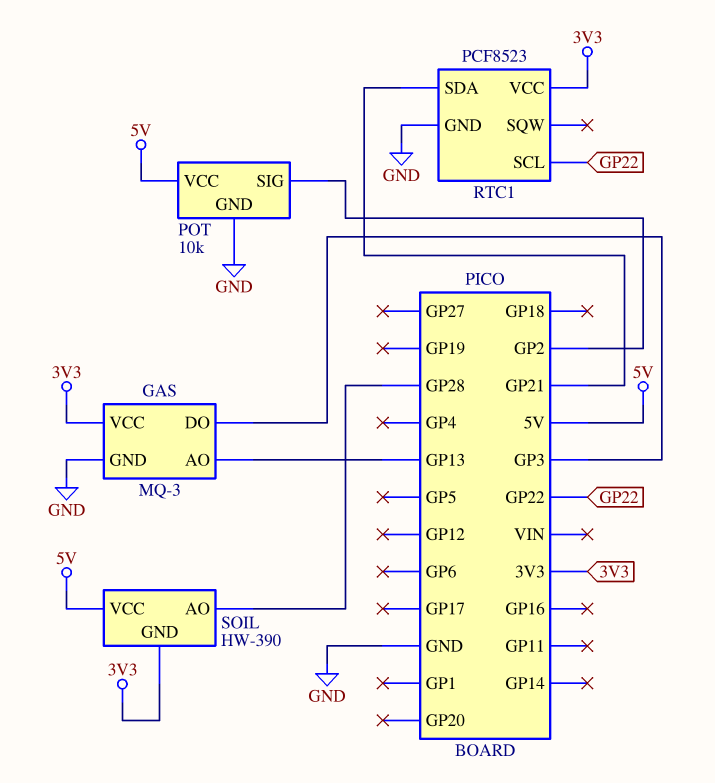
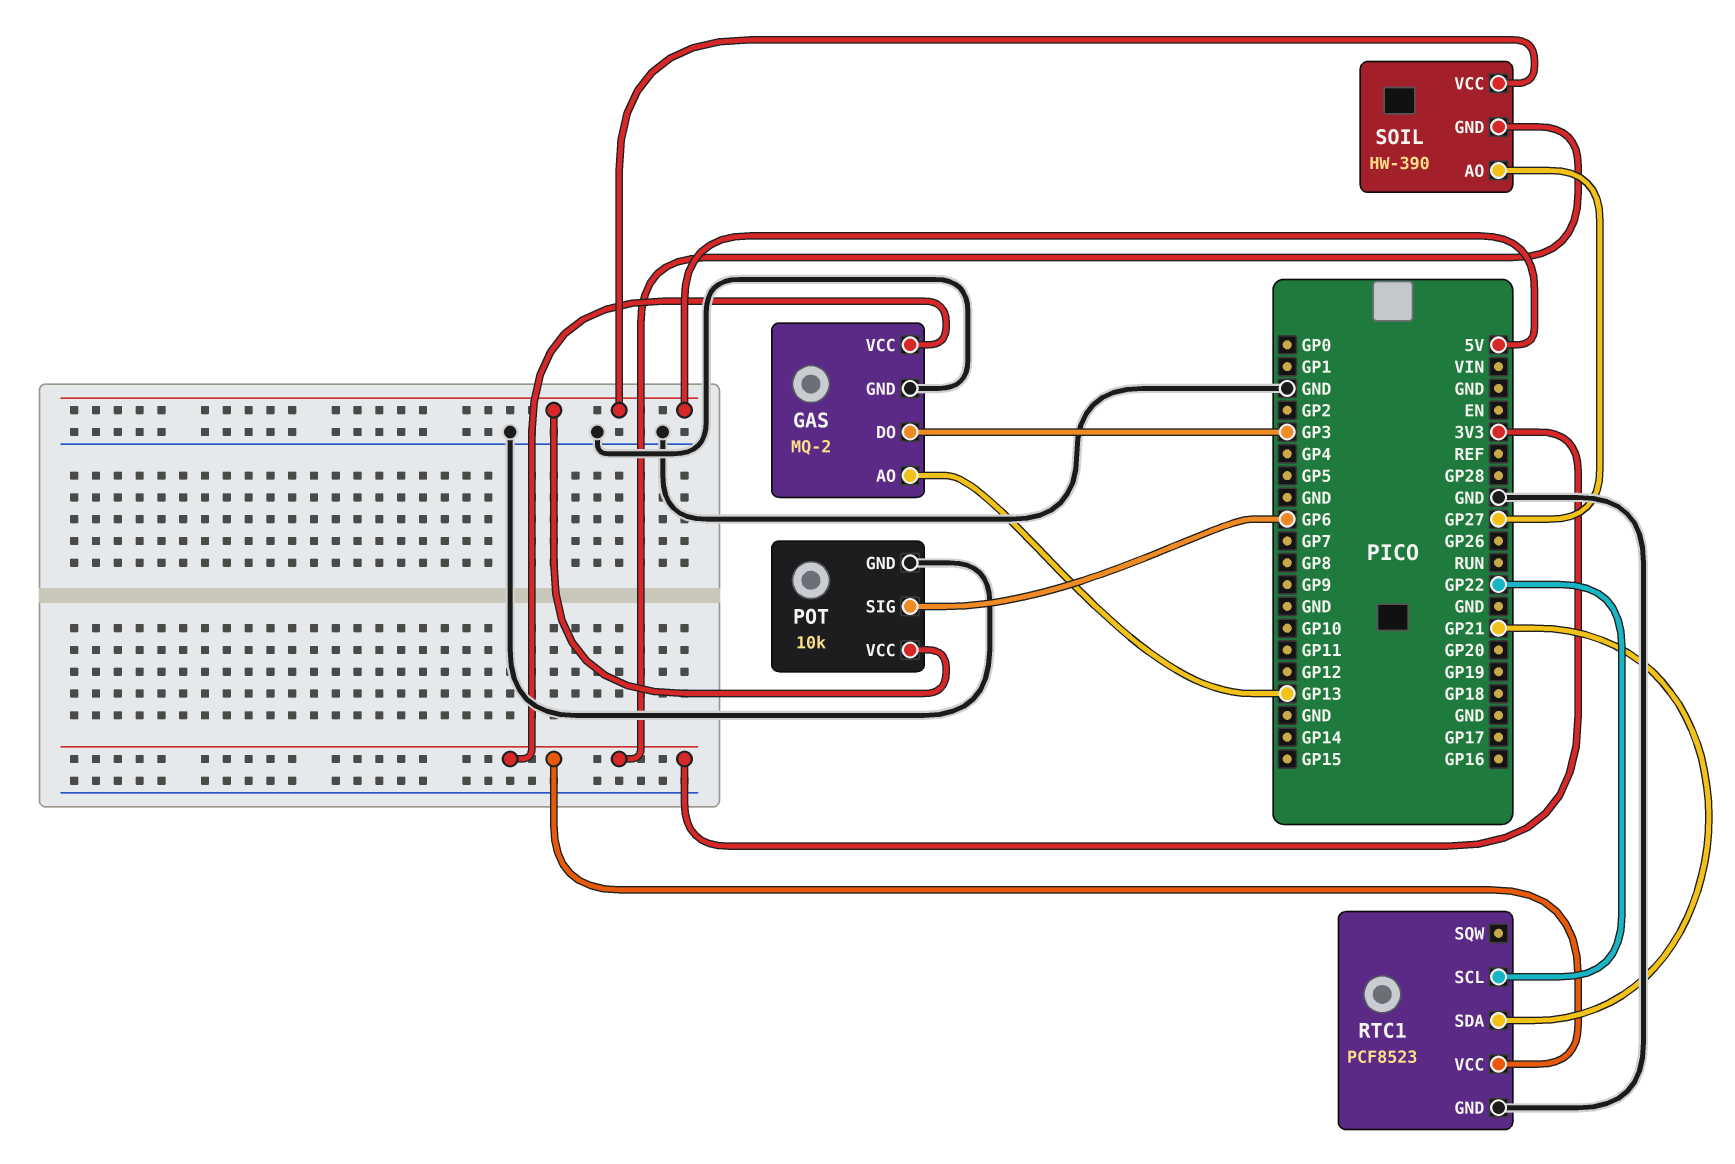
GAS: MQ-3 -> MQ-2
POT pin SIG: GP2 -> GP6
SOIL pin AO: GP28 -> GP27

